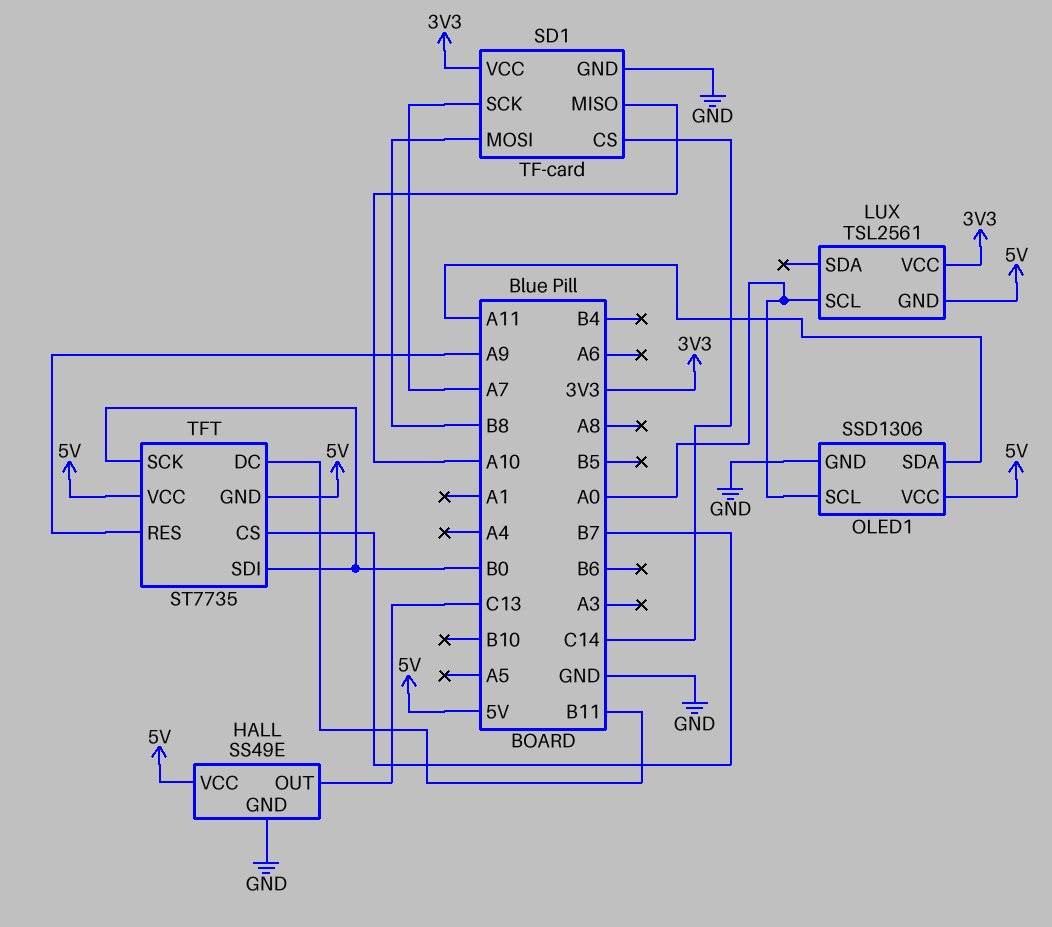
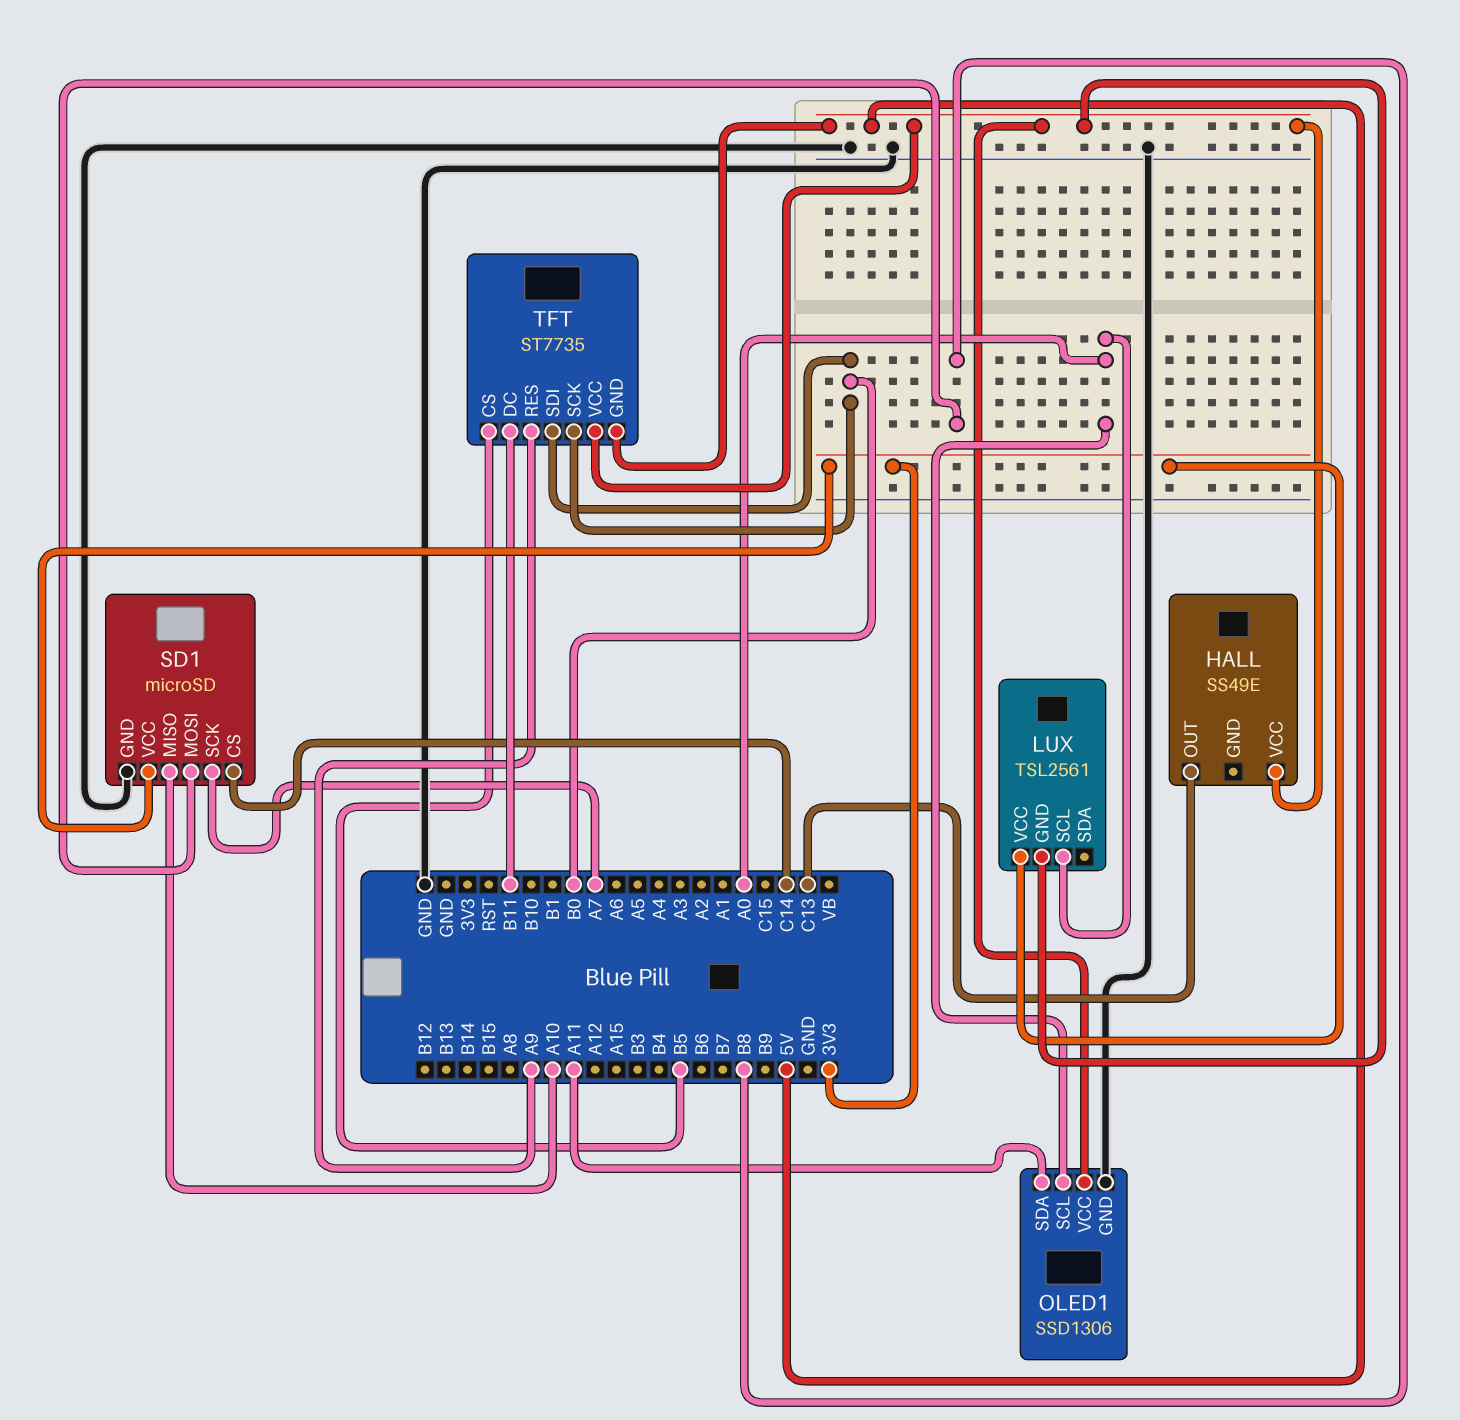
HALL pin GND: GND -> none
SD1: TF-card -> microSD
TFT pin CS: B7 -> B5

